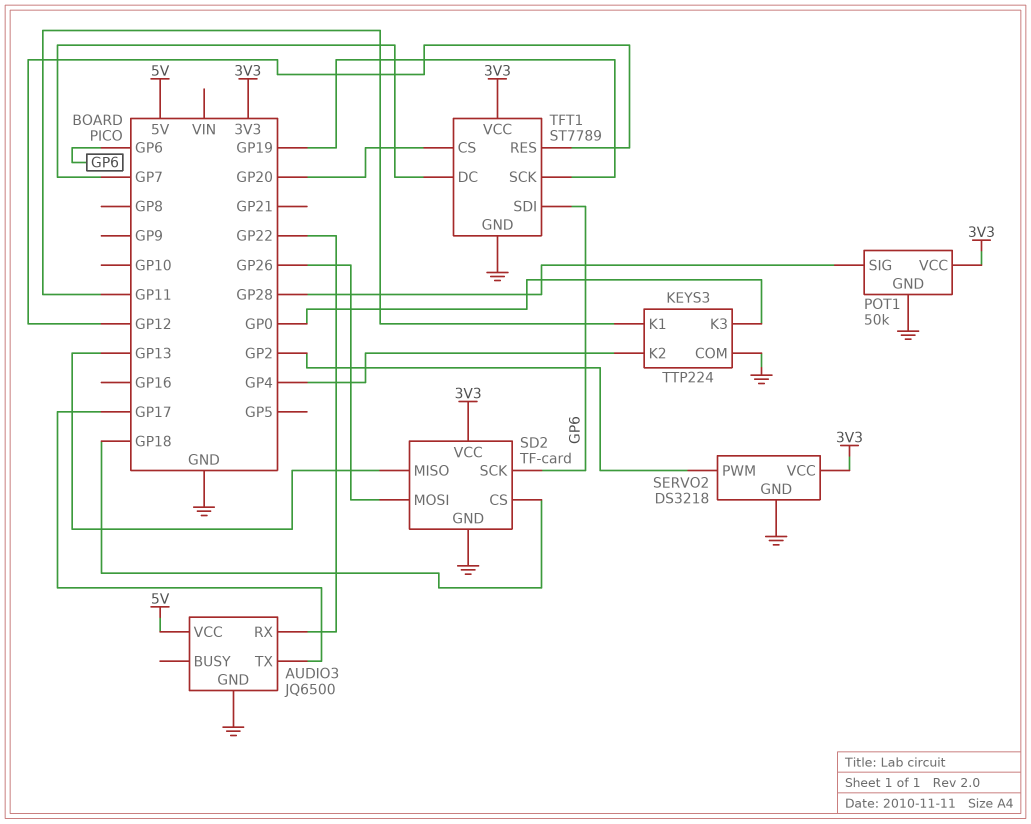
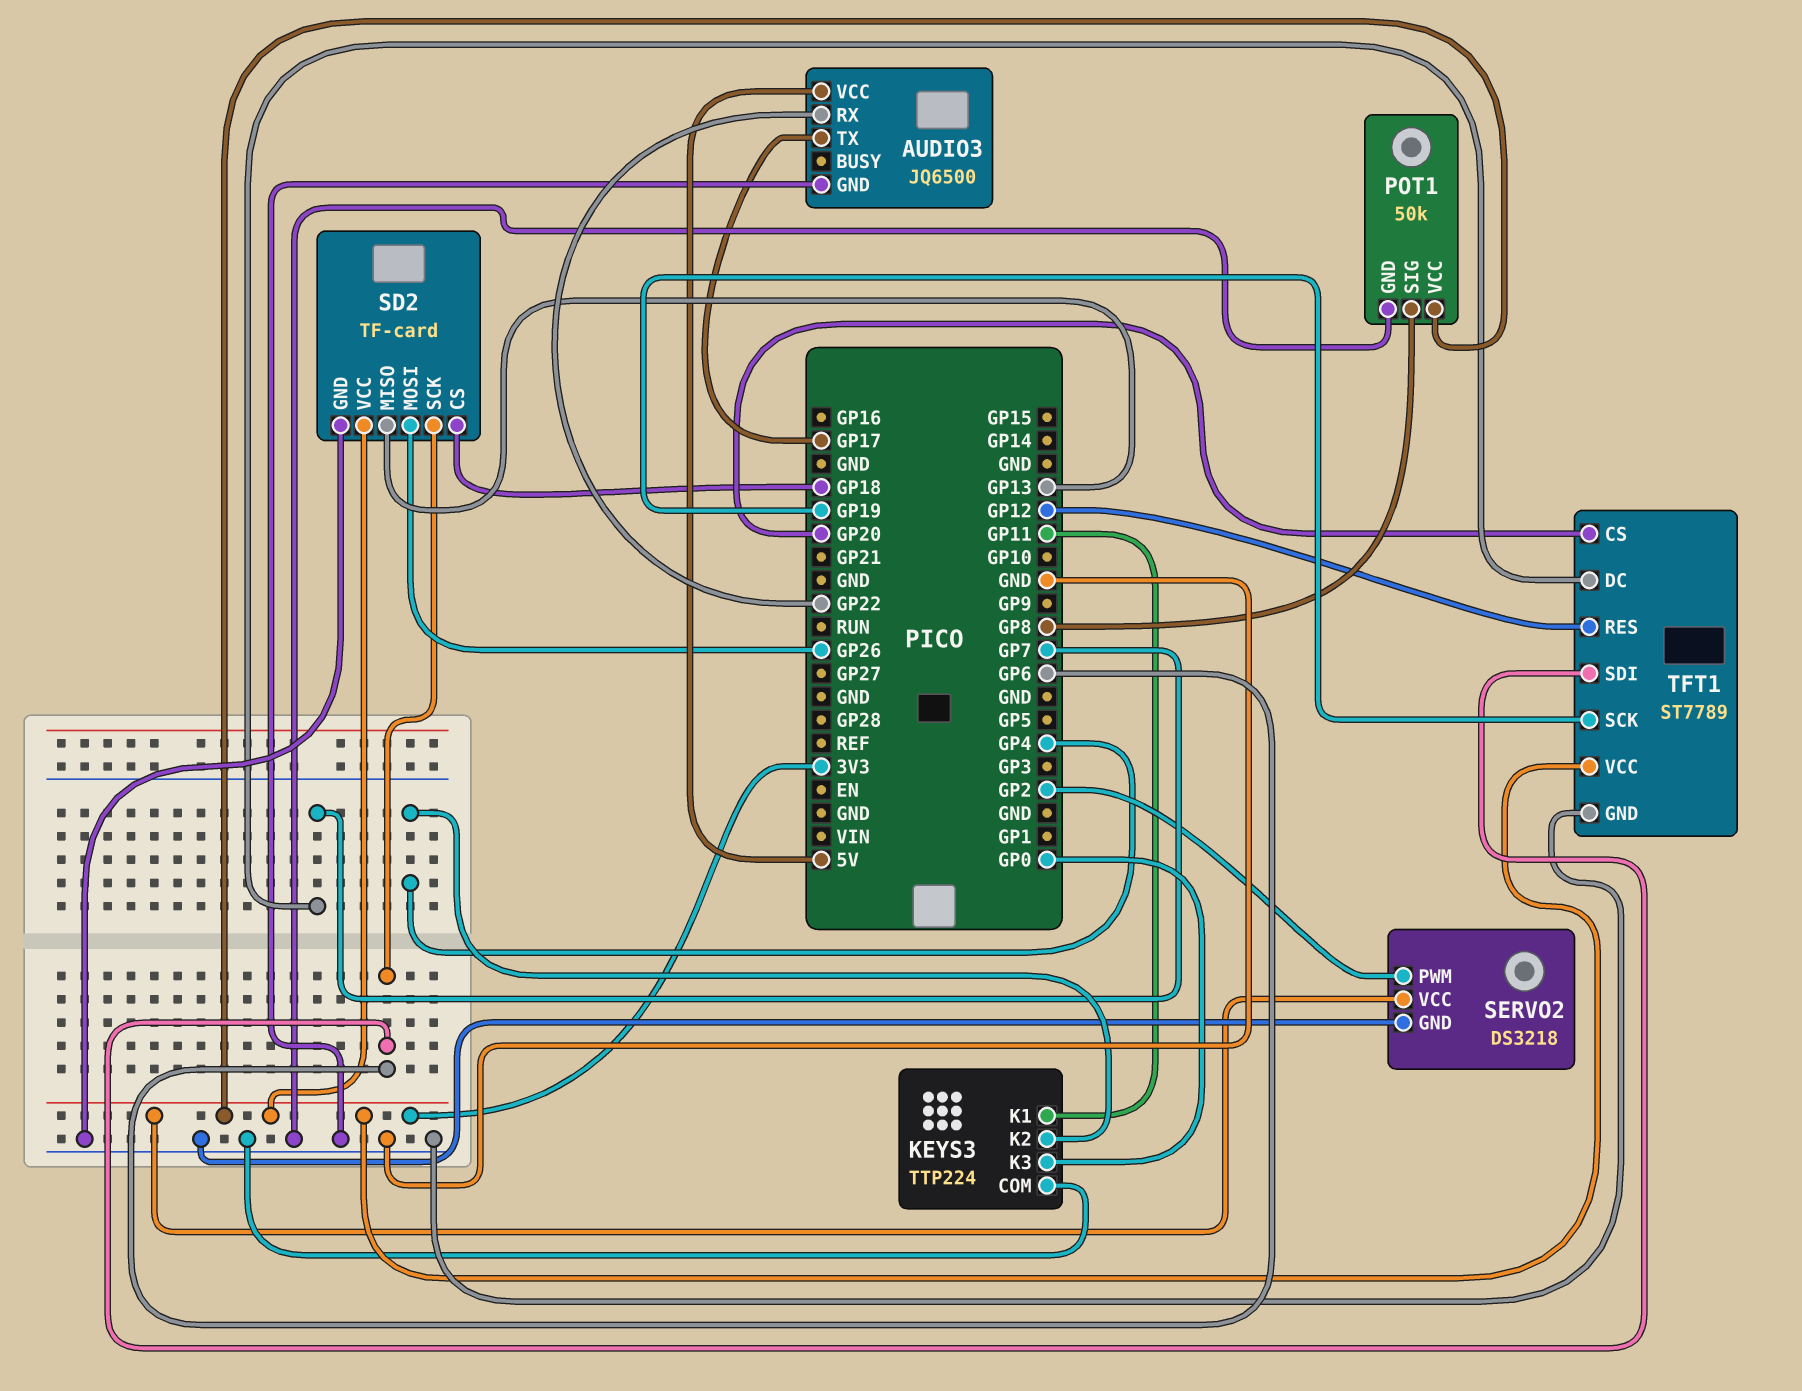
POT1 pin SIG: GP28 -> GP8

